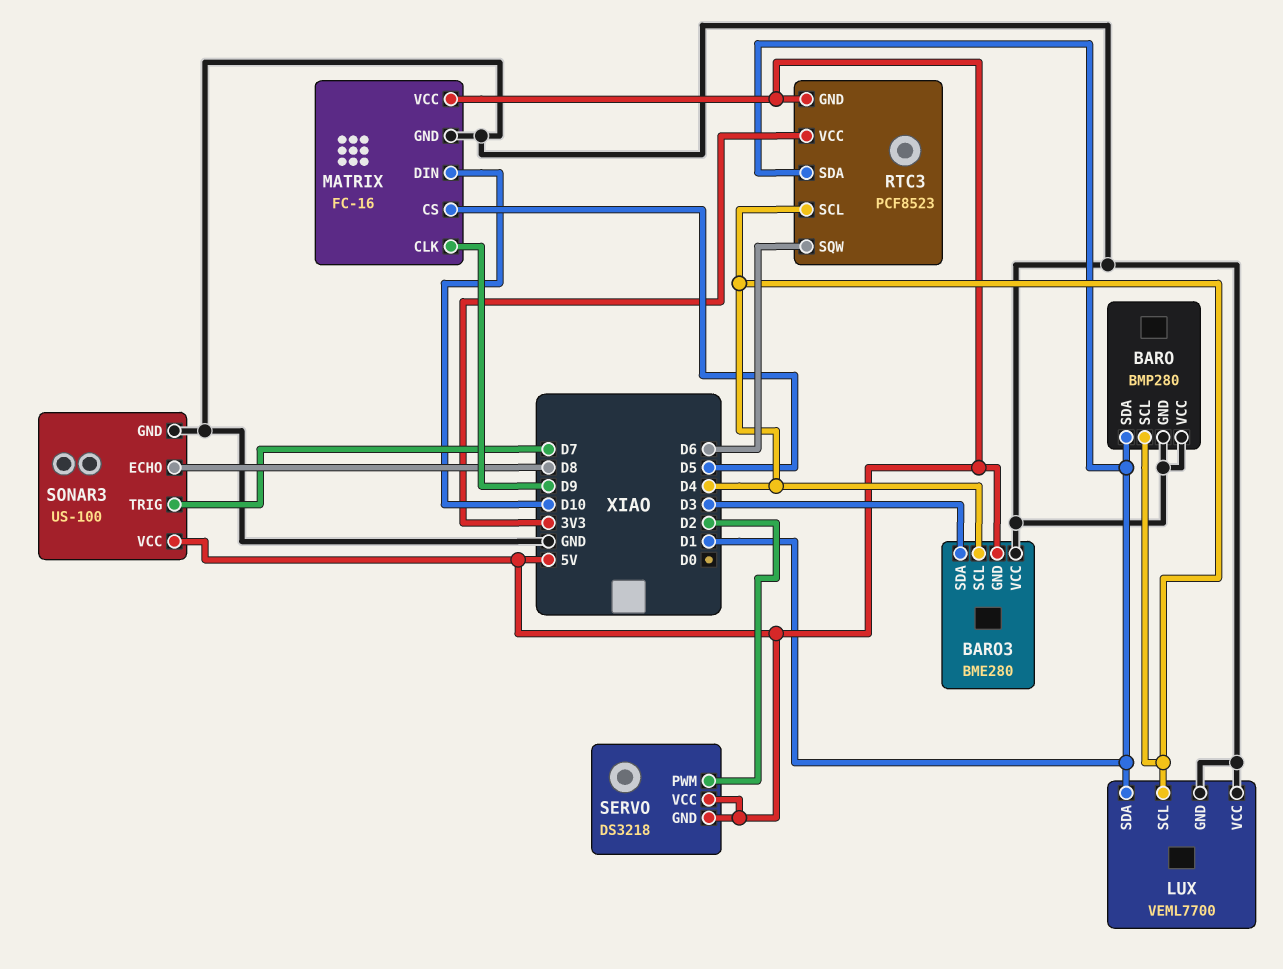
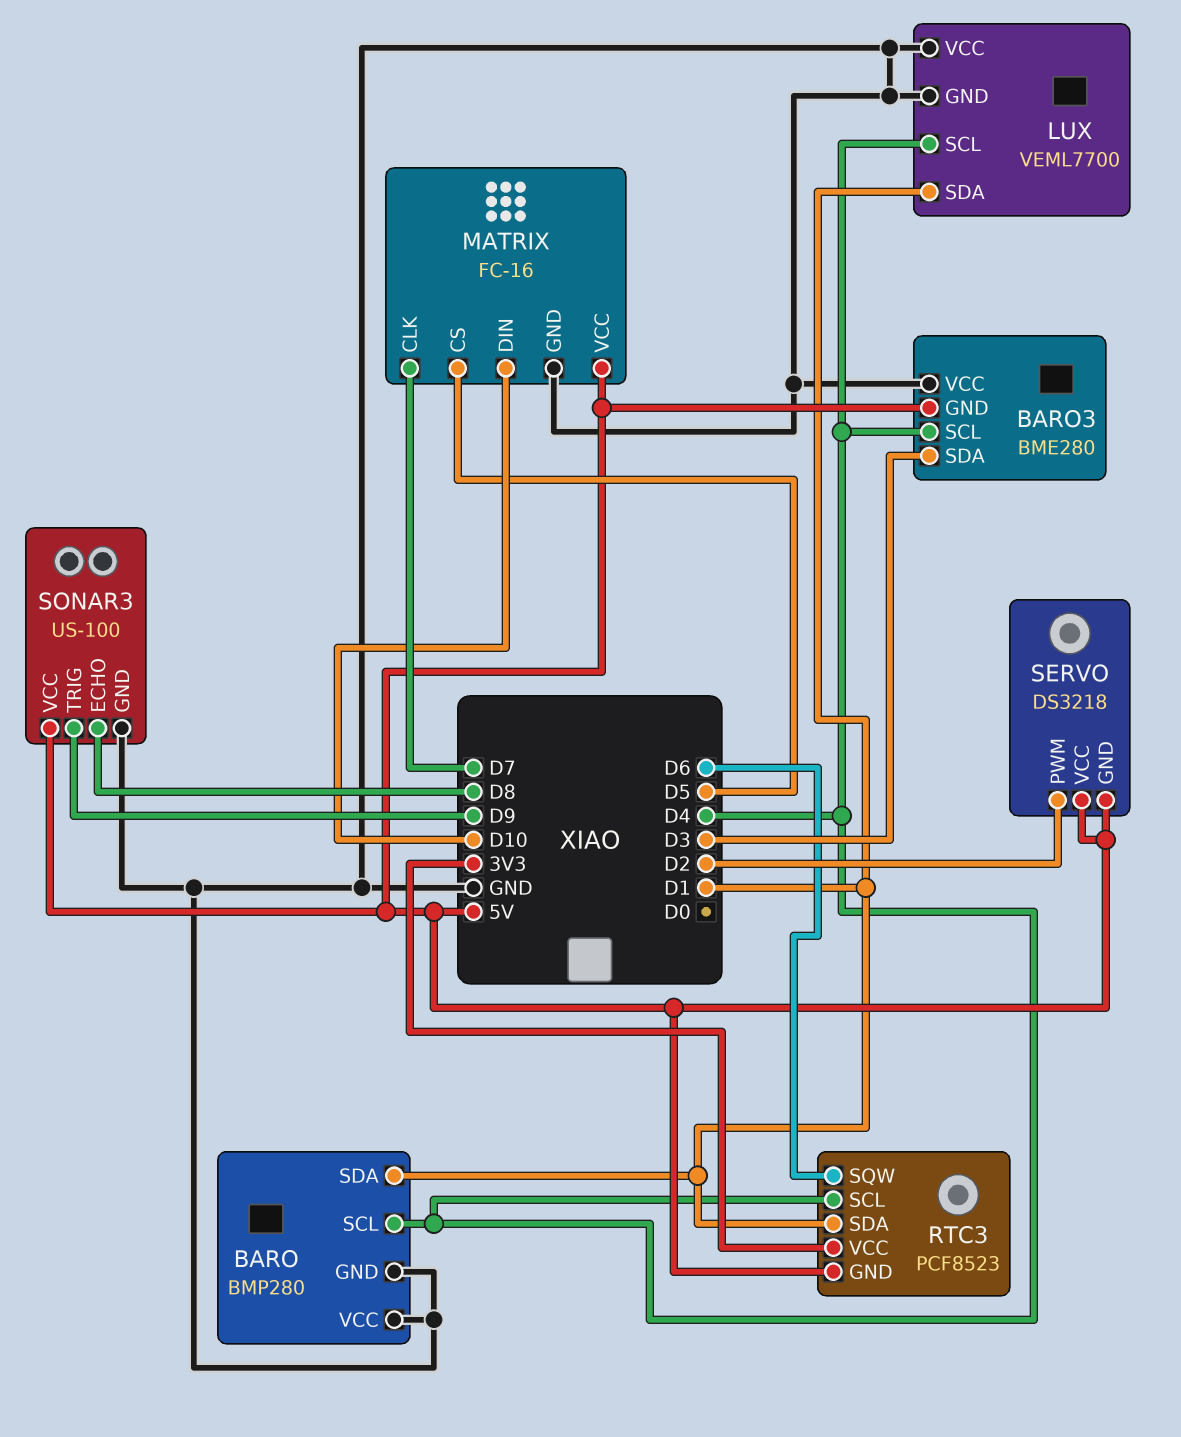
MATRIX pin CLK: D9 -> D7
SONAR3 pin TRIG: D7 -> D9

